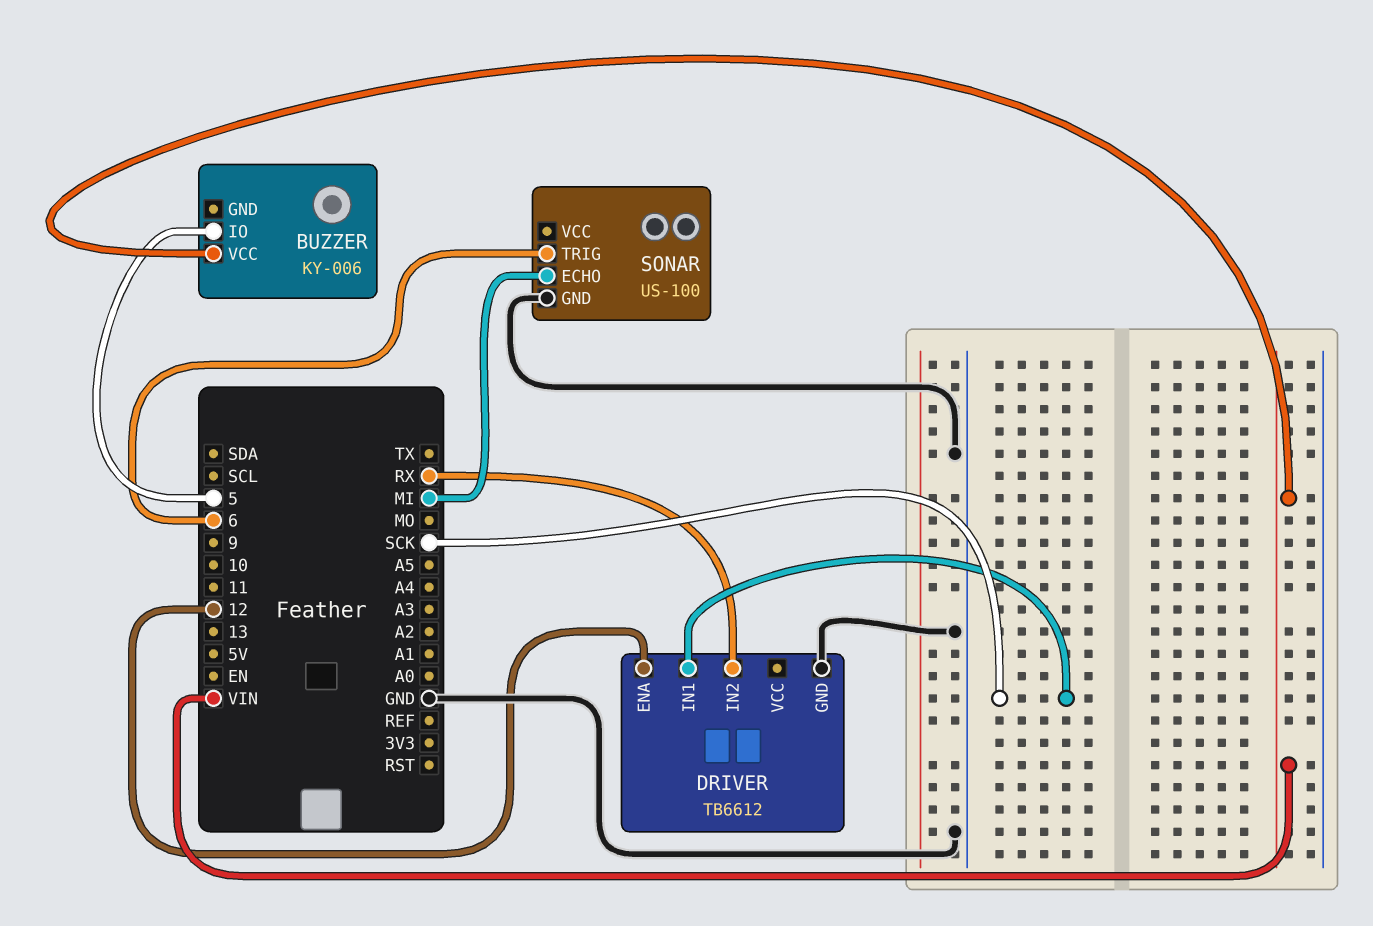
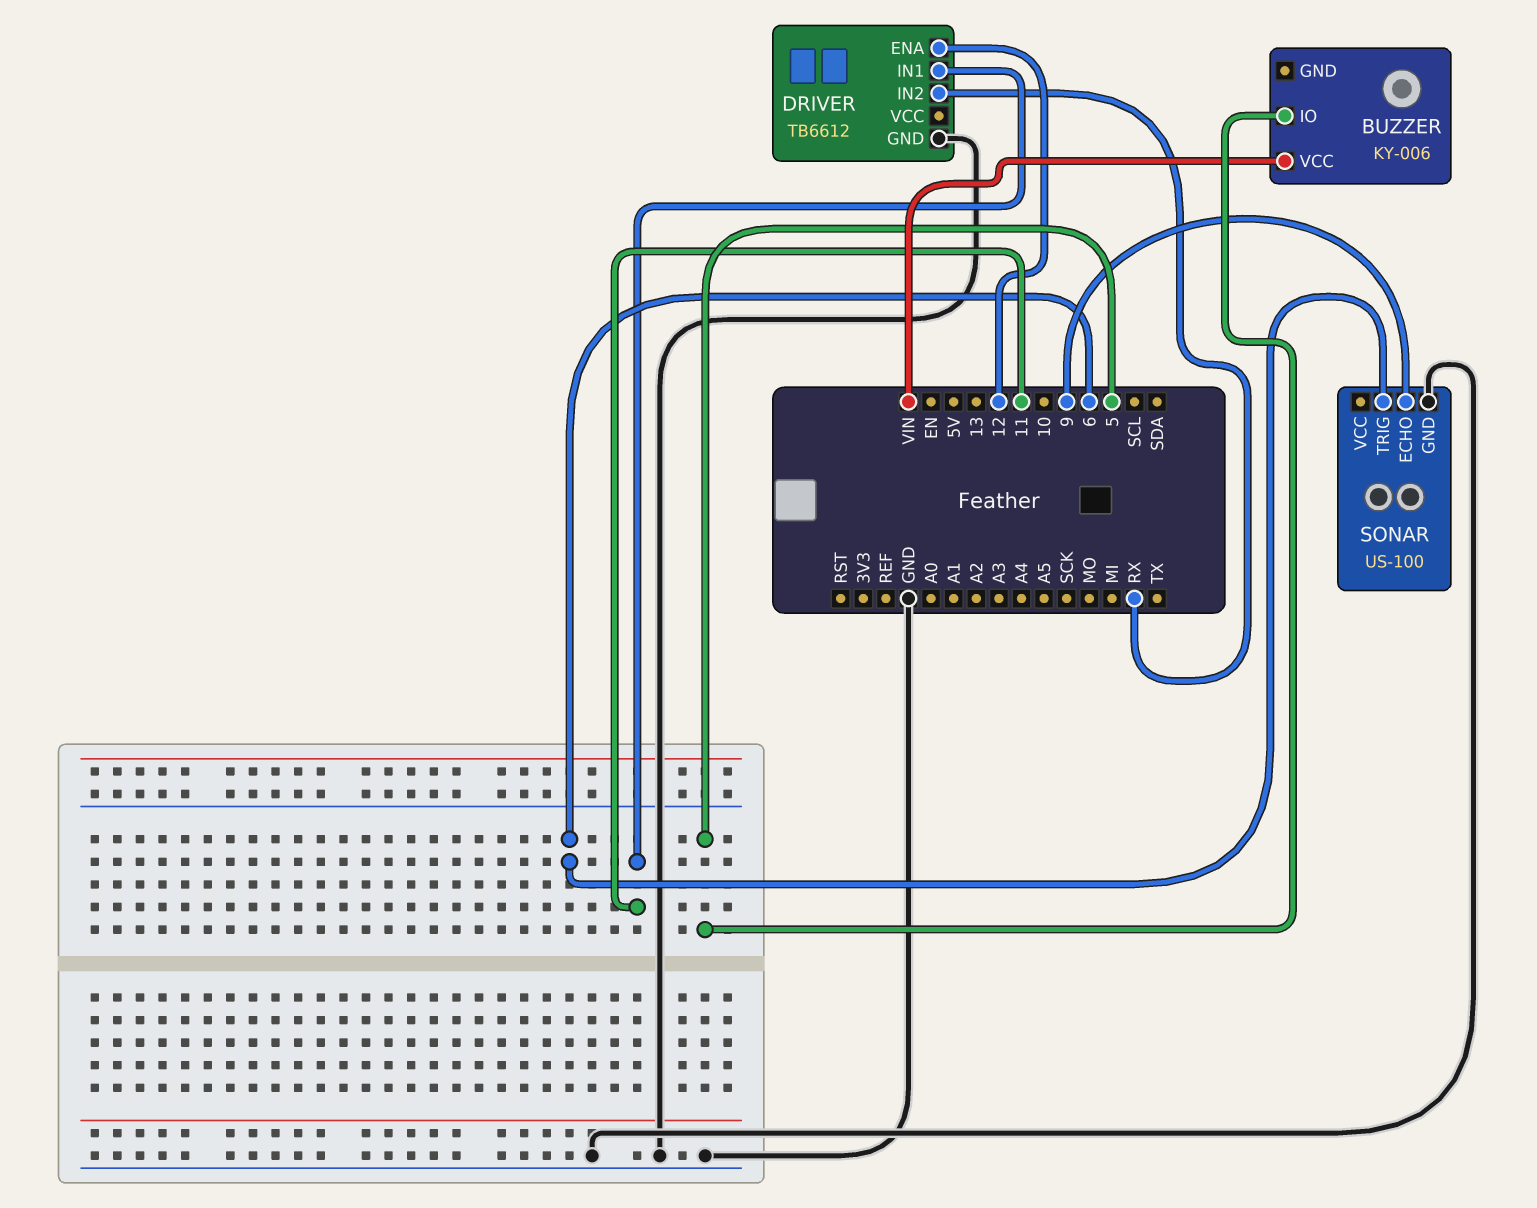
DRIVER pin IN1: SCK -> 11
SONAR pin ECHO: MI -> 9

